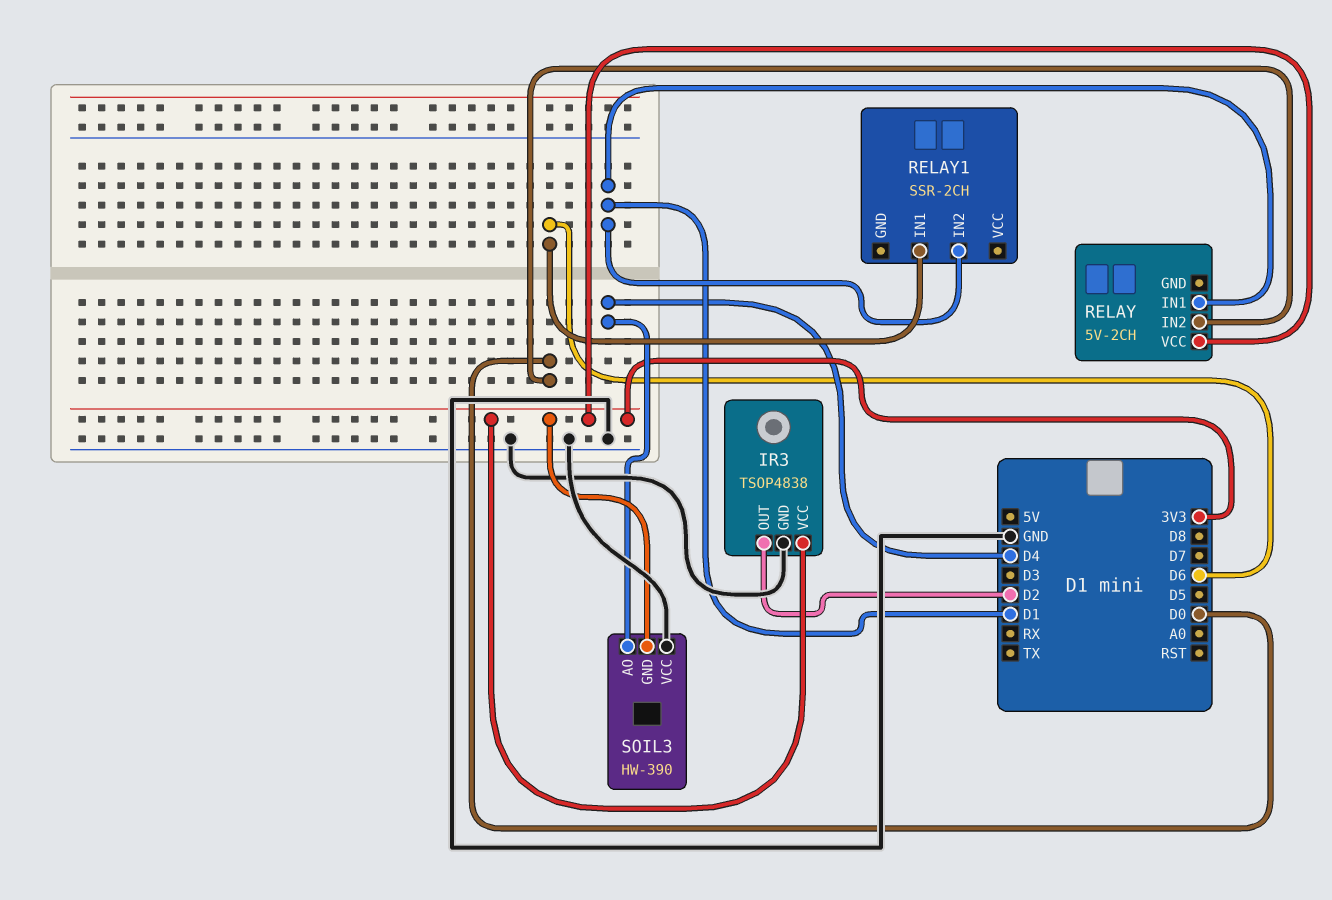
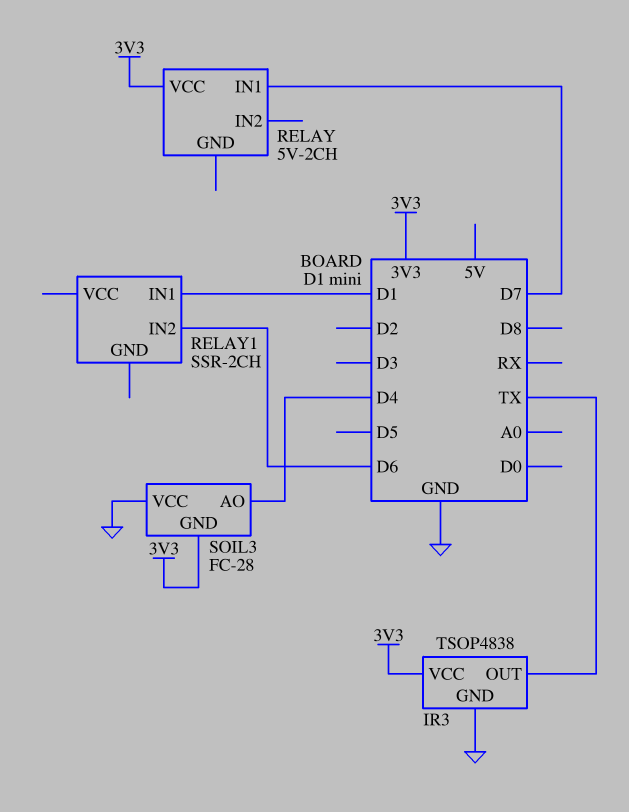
IR3 pin OUT: D2 -> TX
RELAY pin IN1: D1 -> D7
RELAY pin IN2: D0 -> none
RELAY1 pin IN1: D6 -> D1
RELAY1 pin IN2: D1 -> D6
SOIL3: HW-390 -> FC-28

